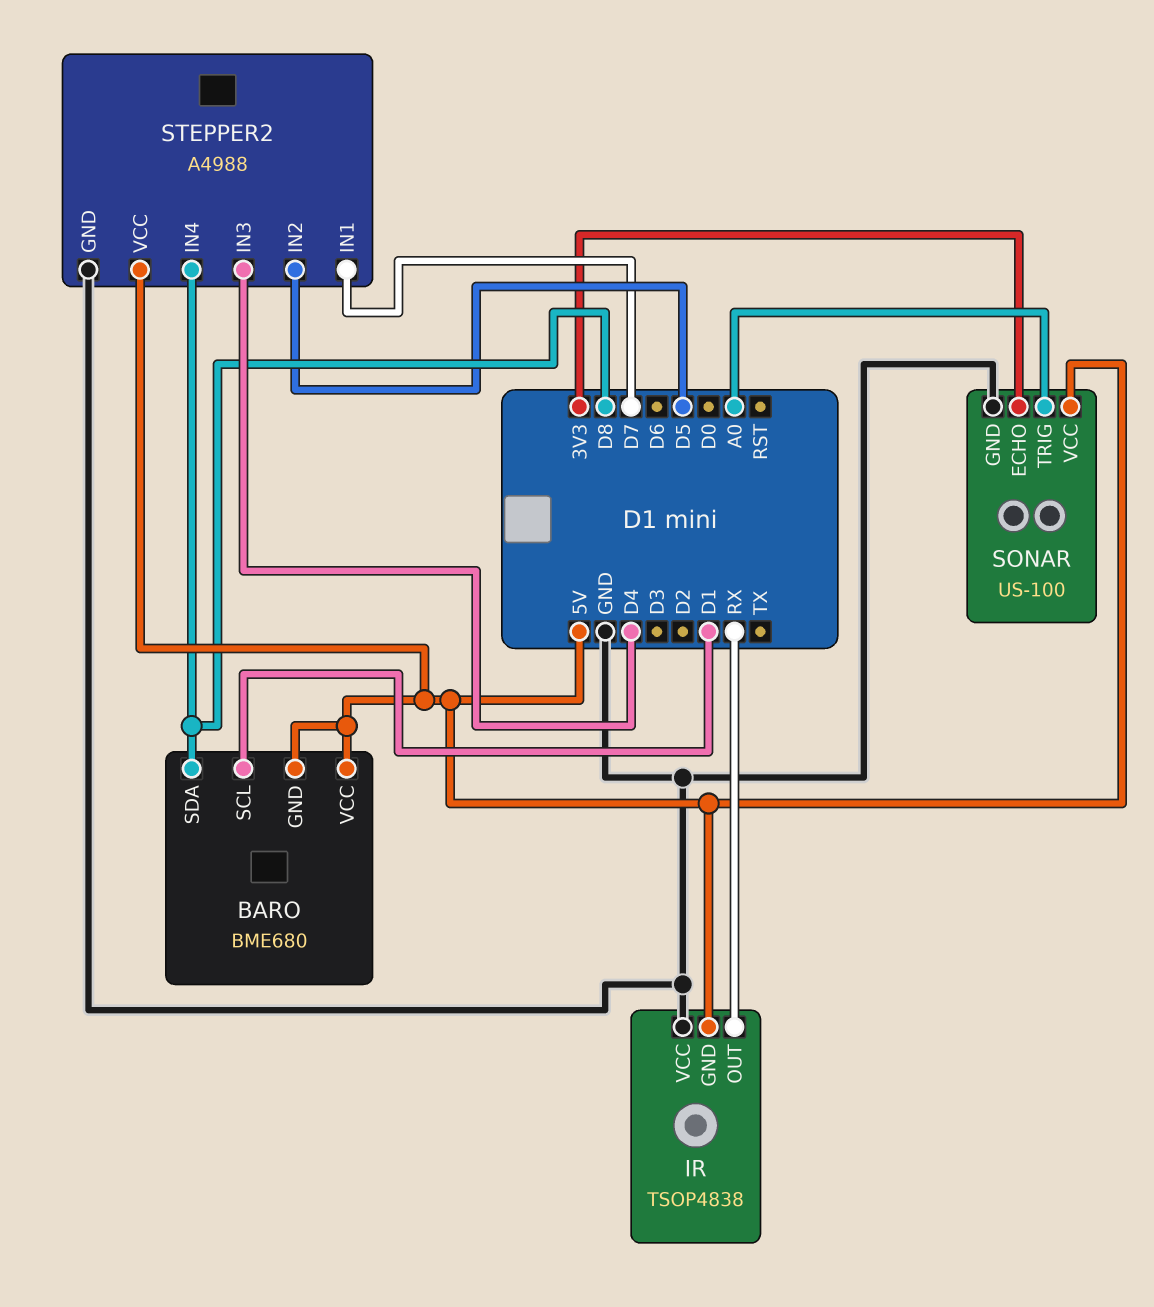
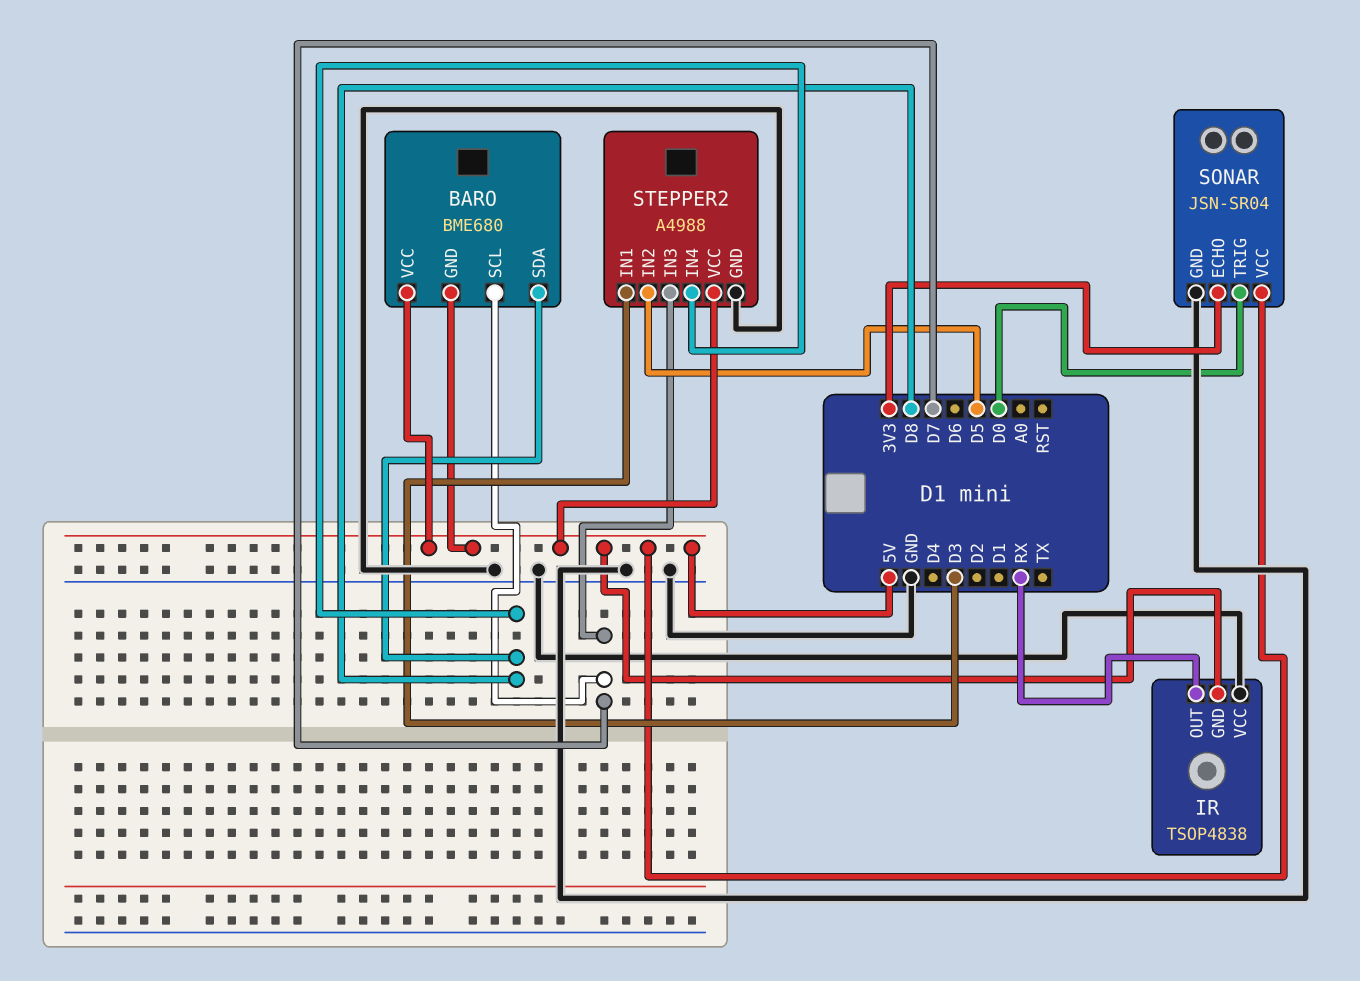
BARO pin SCL: D1 -> D7
SONAR: US-100 -> JSN-SR04
SONAR pin TRIG: A0 -> D0
STEPPER2 pin IN1: D7 -> D3
STEPPER2 pin IN3: D4 -> D7

